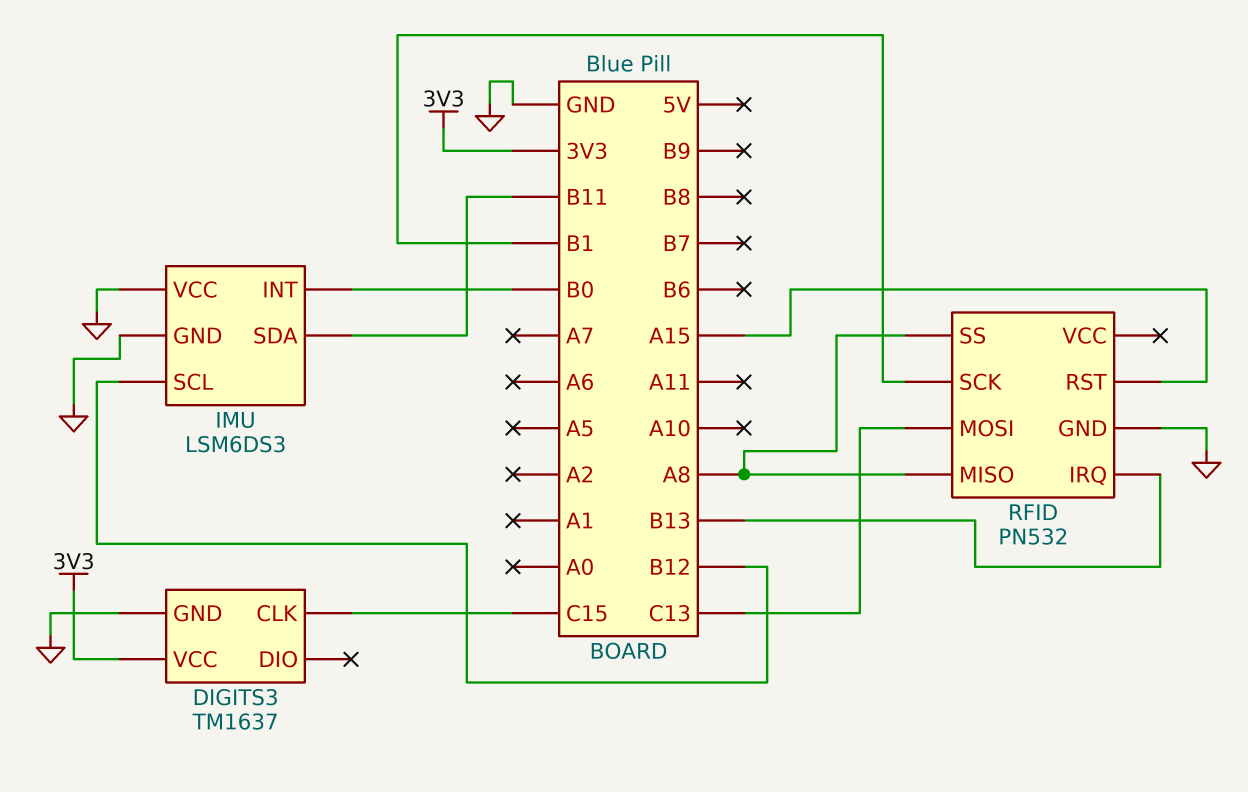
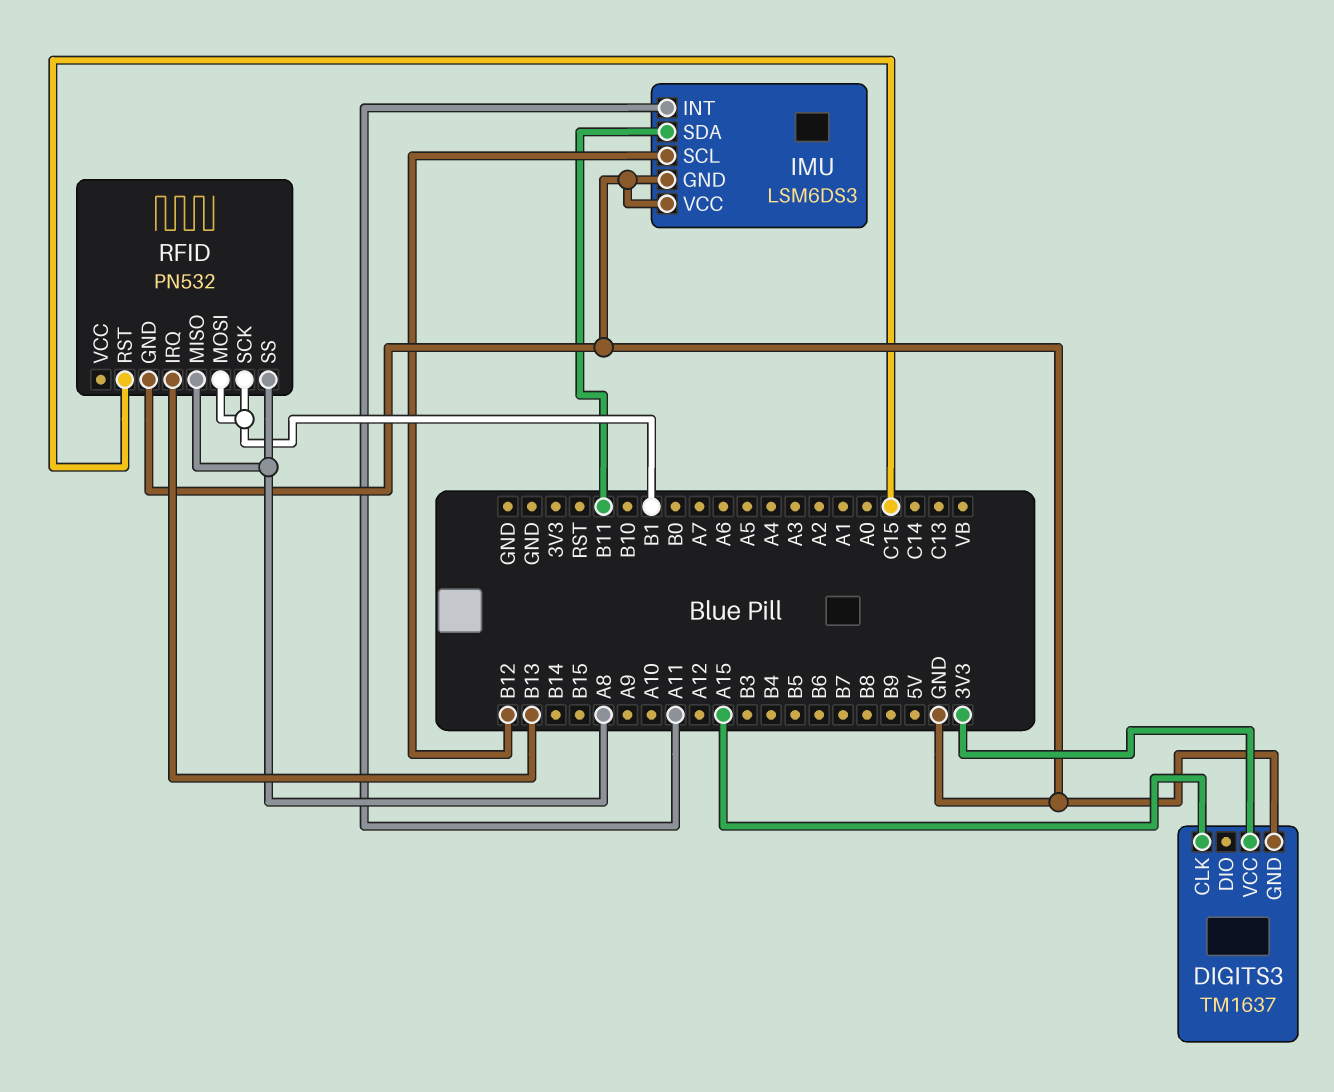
DIGITS3 pin CLK: C15 -> A15
IMU pin INT: B0 -> A11
RFID pin MOSI: C13 -> B1
RFID pin RST: A15 -> C15

